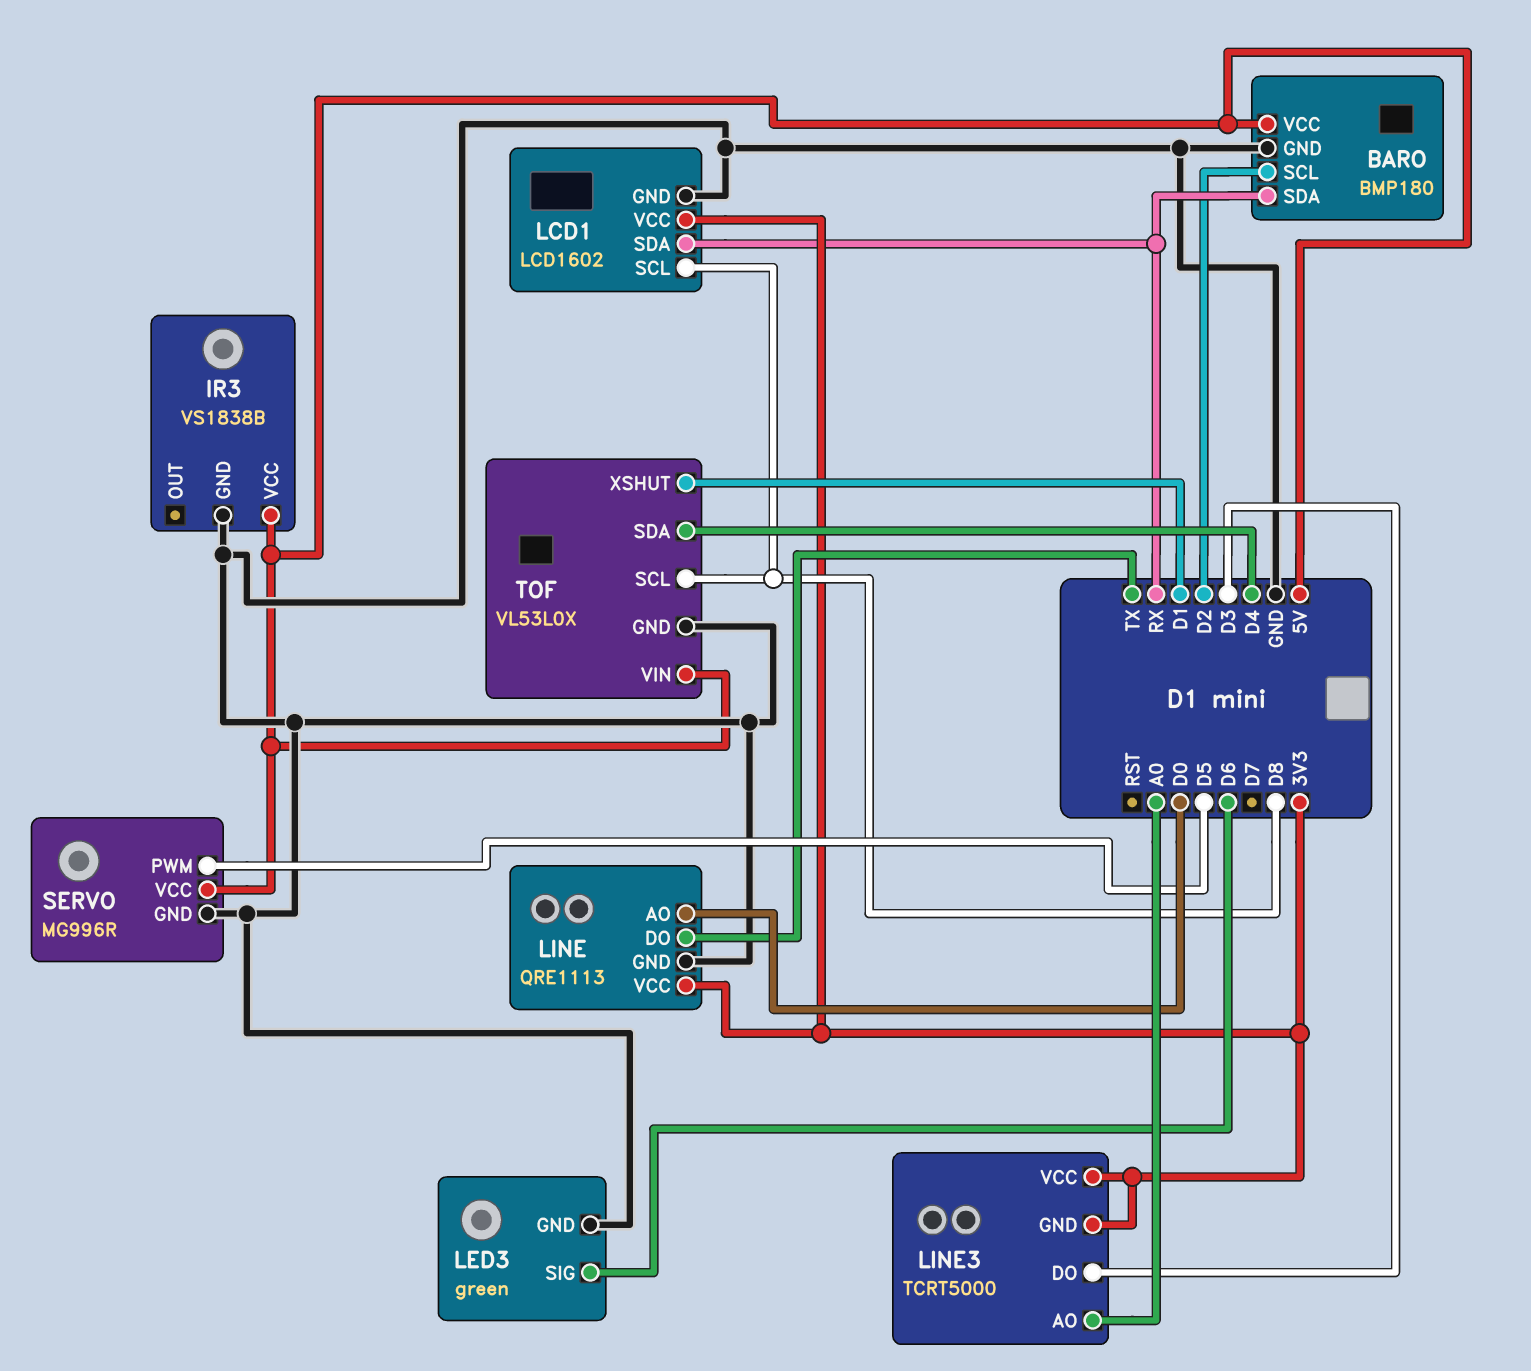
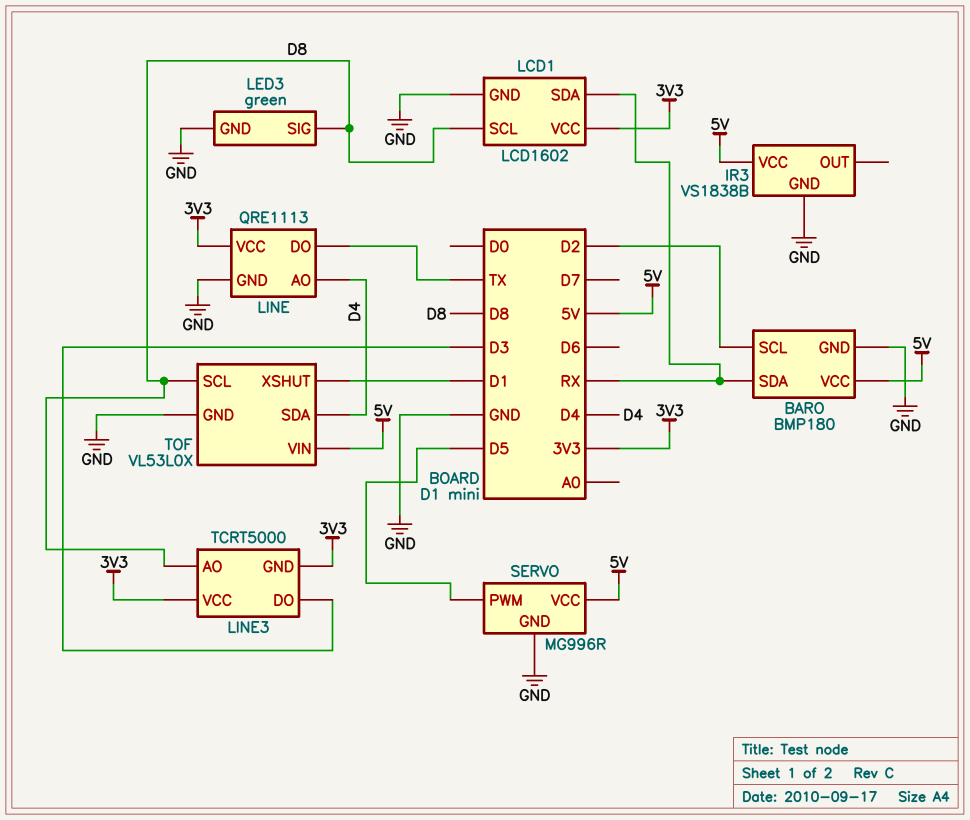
LED3 pin SIG: D6 -> D8
LINE pin AO: D0 -> D4
LINE3 pin AO: A0 -> D8

